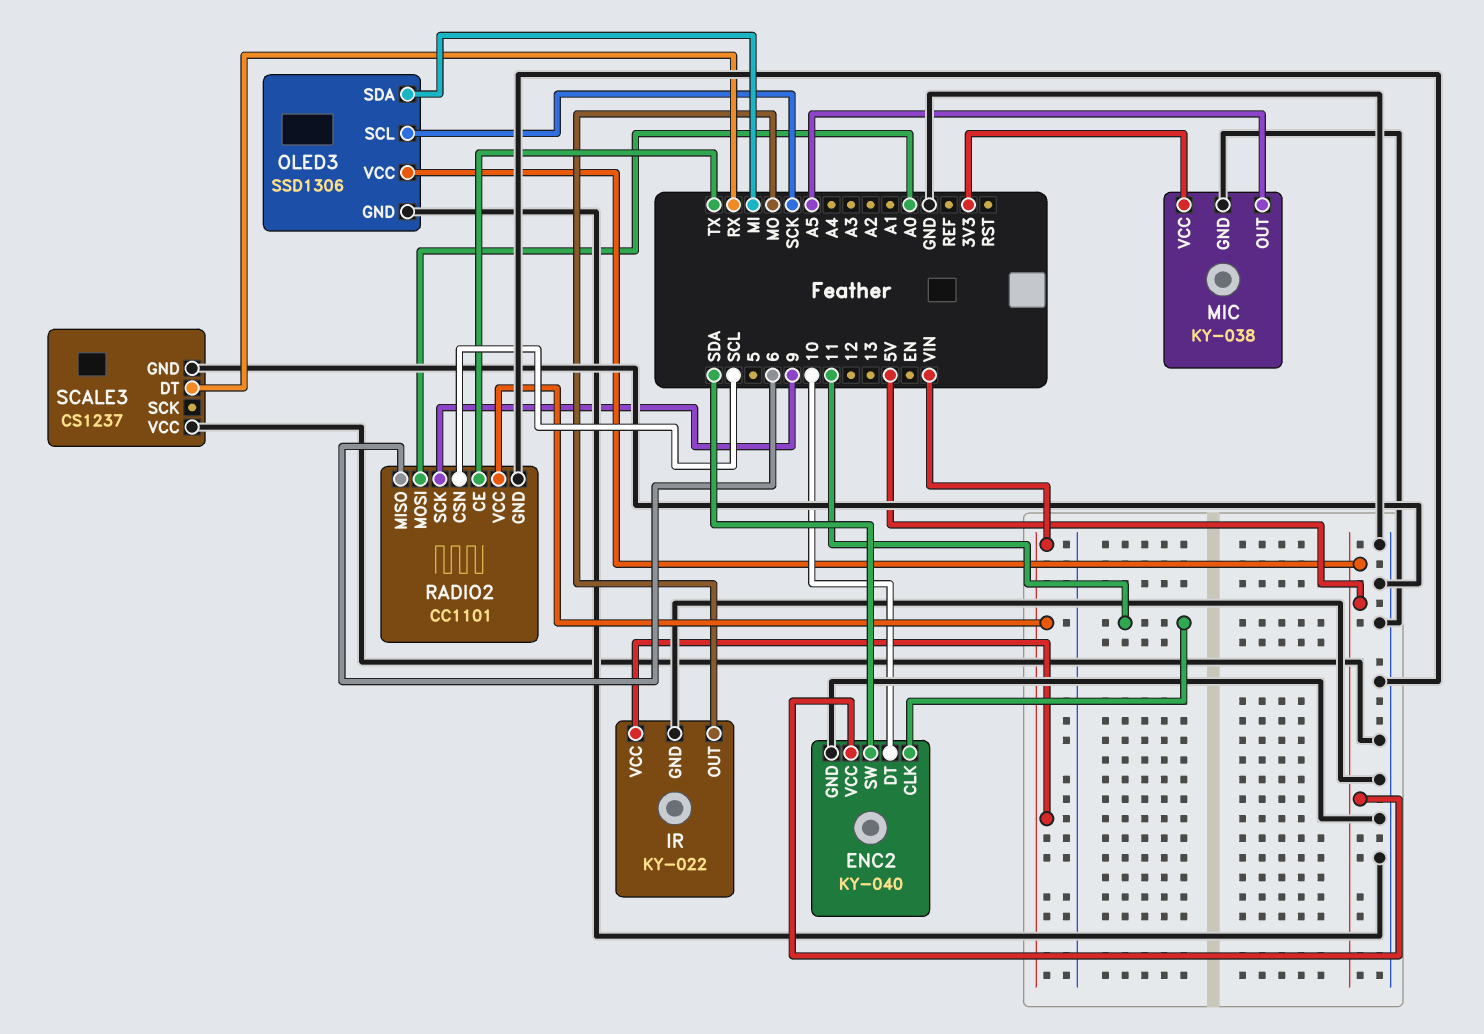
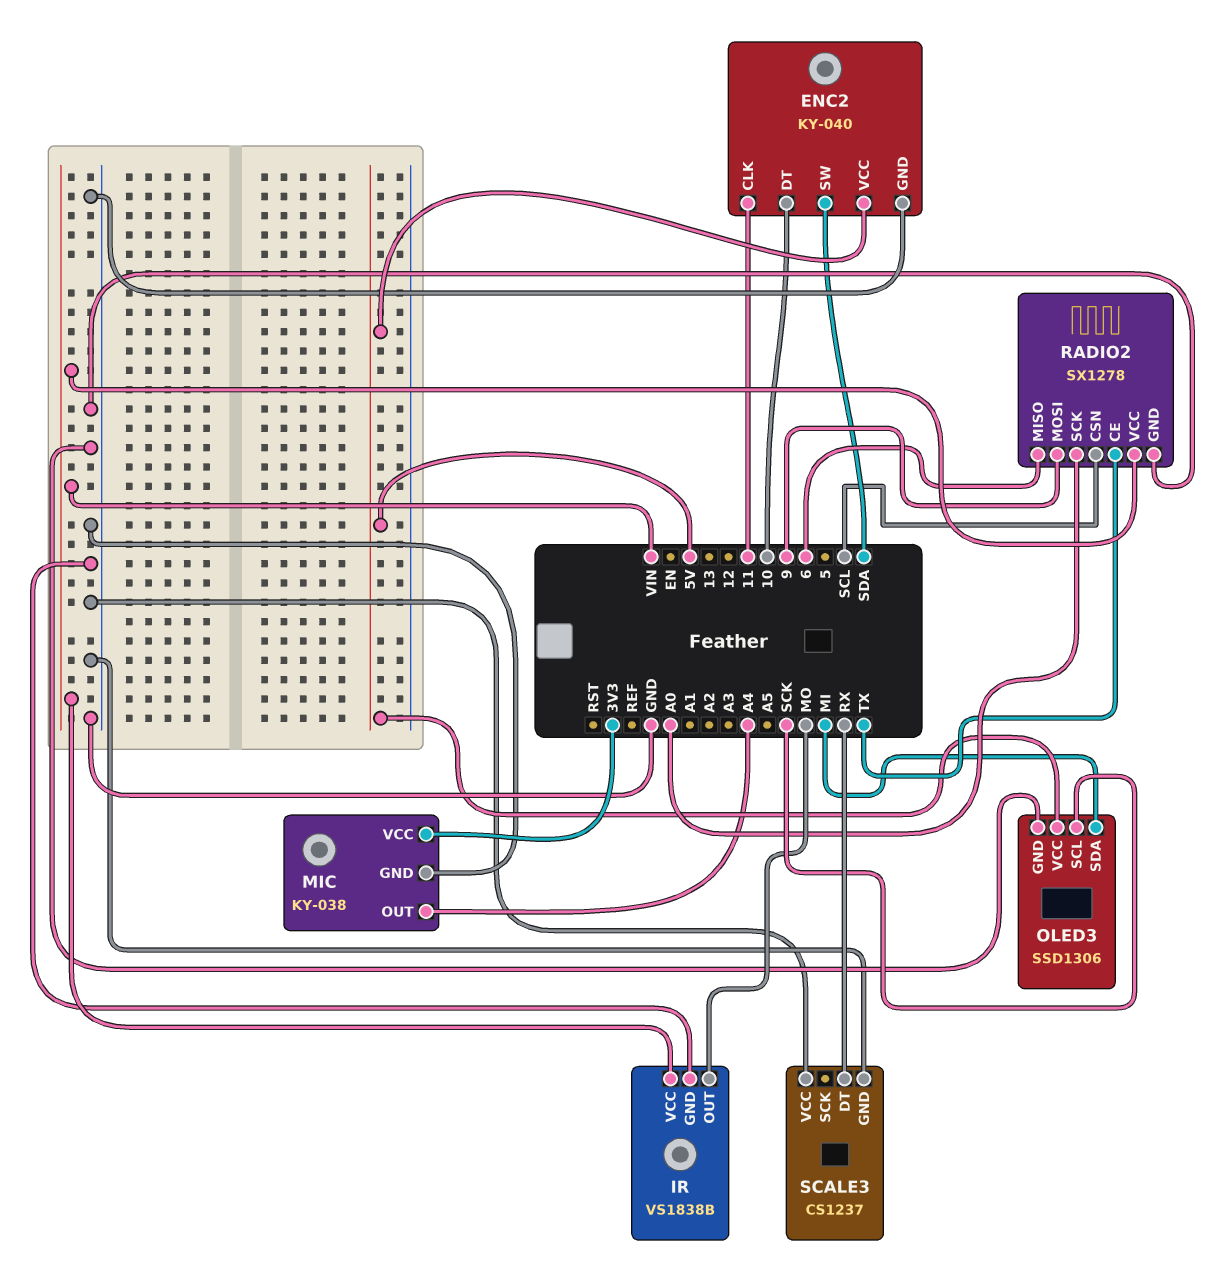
IR: KY-022 -> VS1838B
MIC pin OUT: A5 -> A4
RADIO2: CC1101 -> SX1278
RADIO2 pin MOSI: A0 -> 9
RADIO2 pin SCK: 9 -> A0

